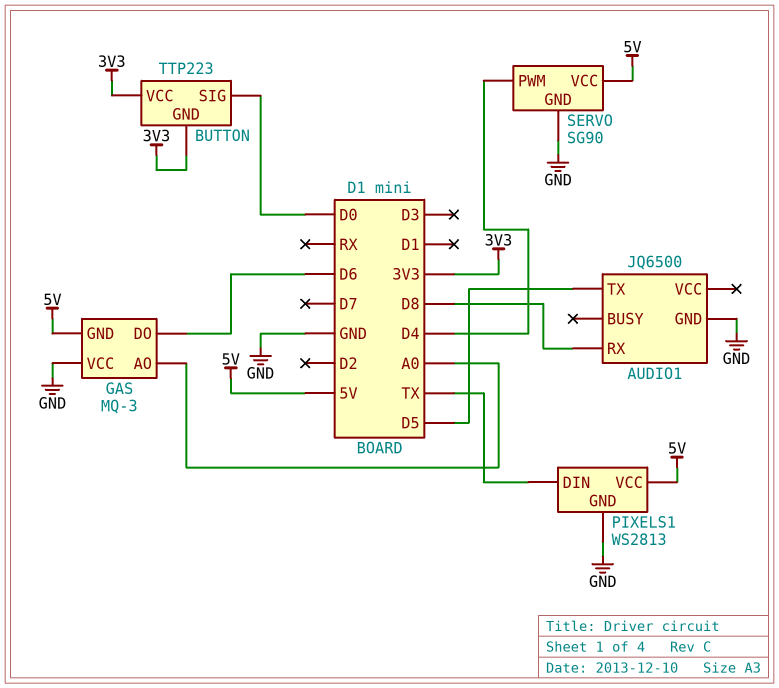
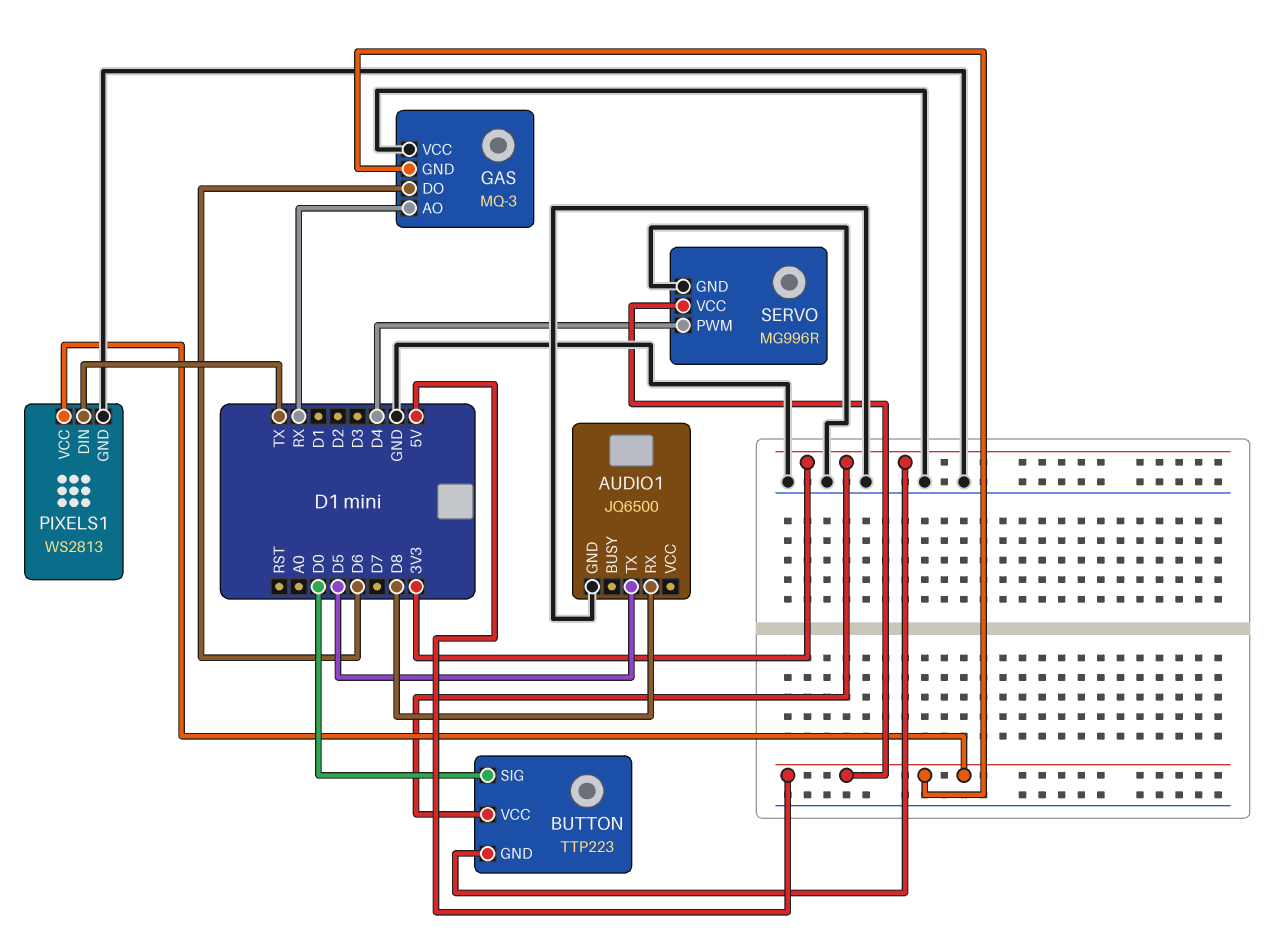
GAS pin AO: A0 -> RX
SERVO: SG90 -> MG996R

